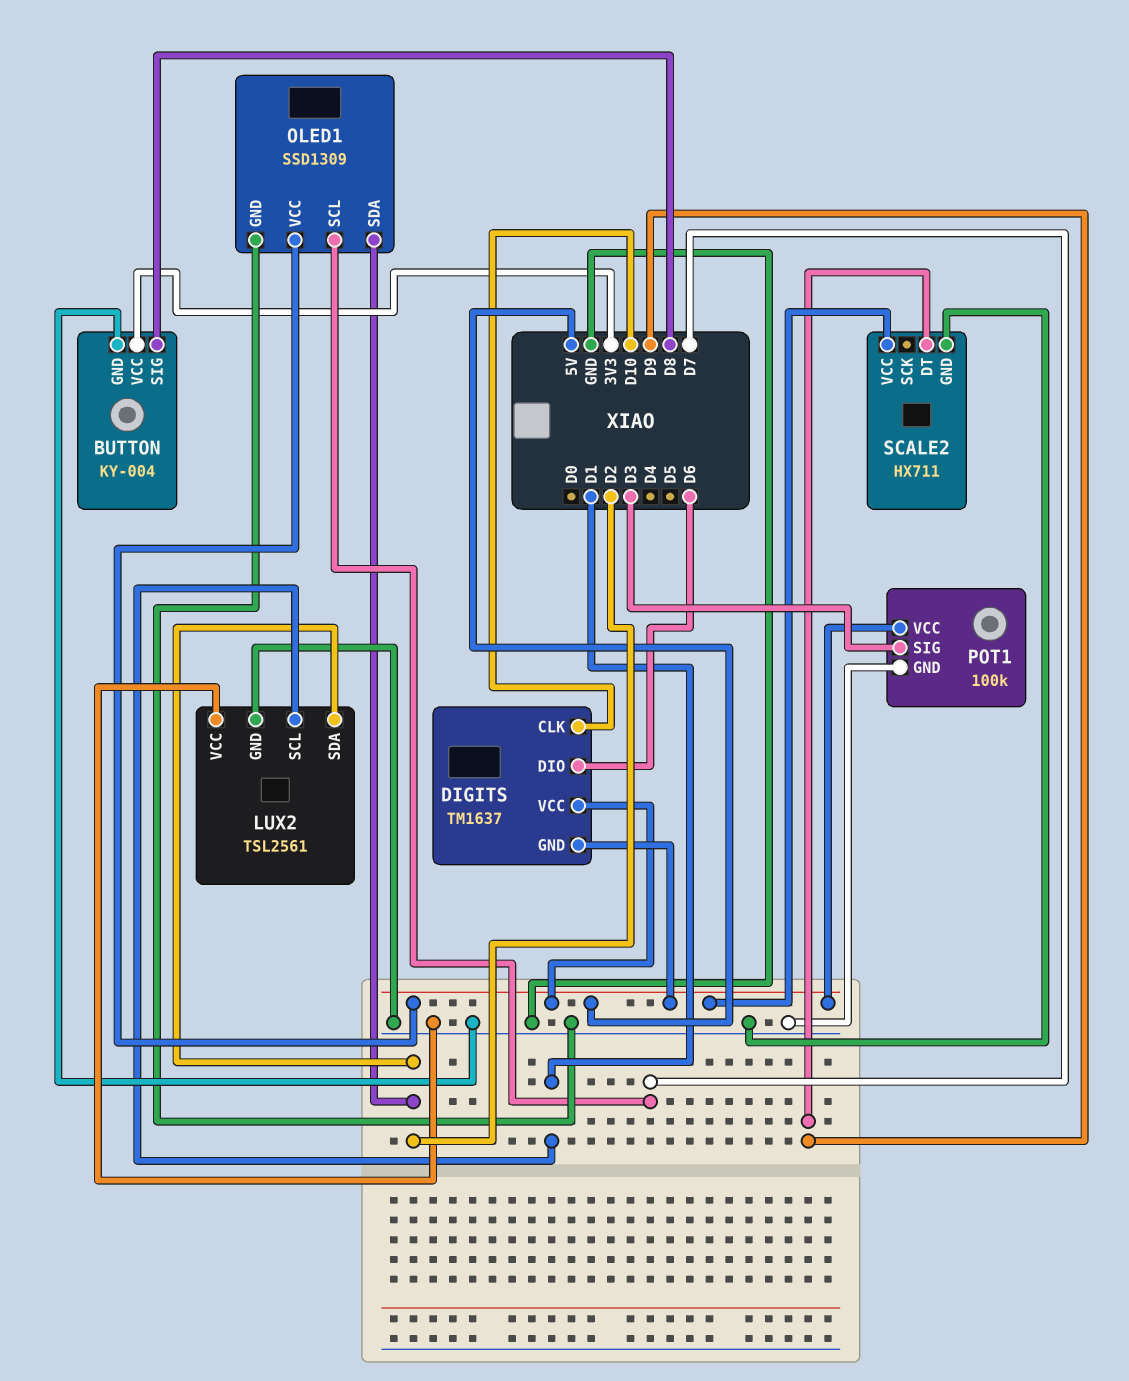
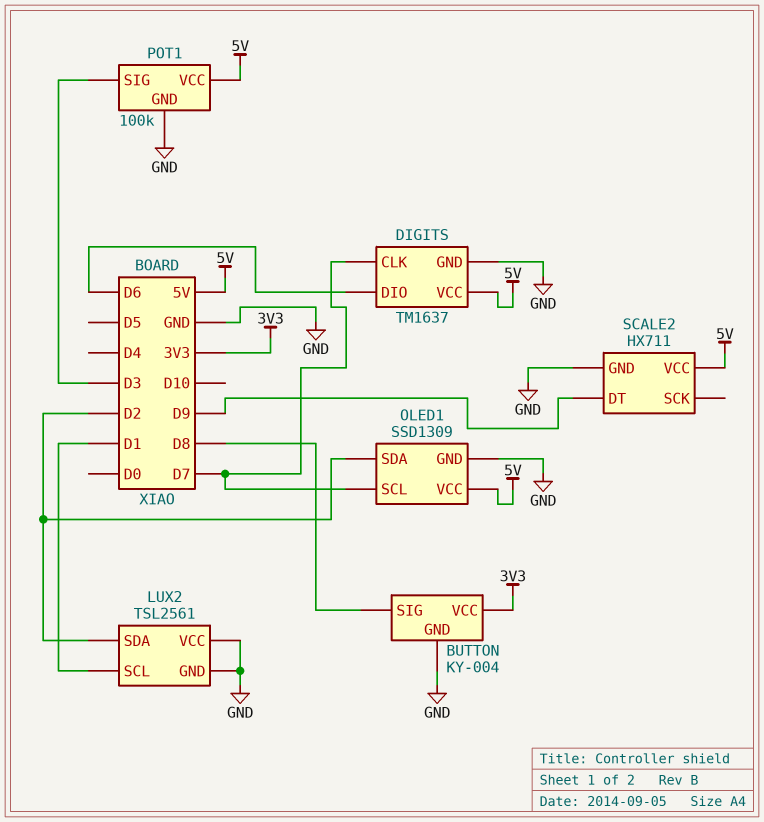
DIGITS pin CLK: D10 -> D7
DIGITS pin GND: 5V -> GND

